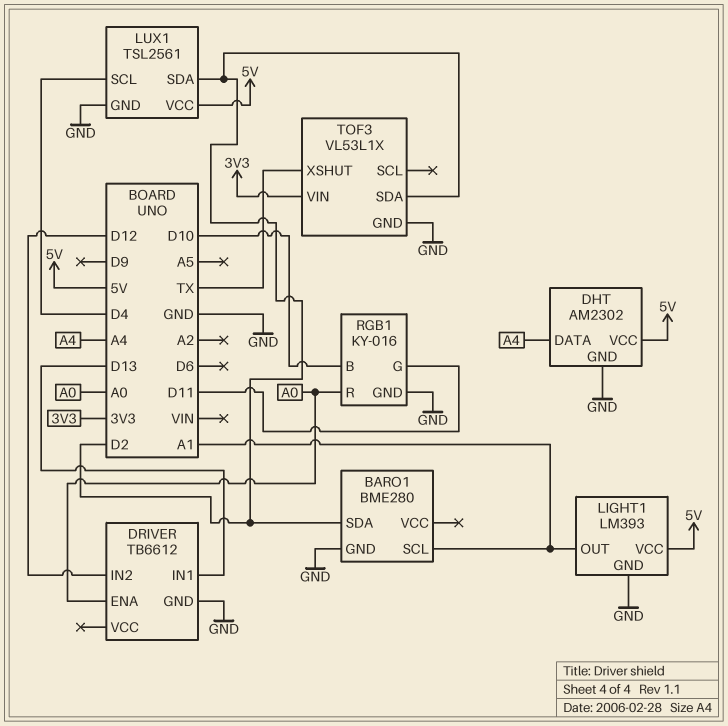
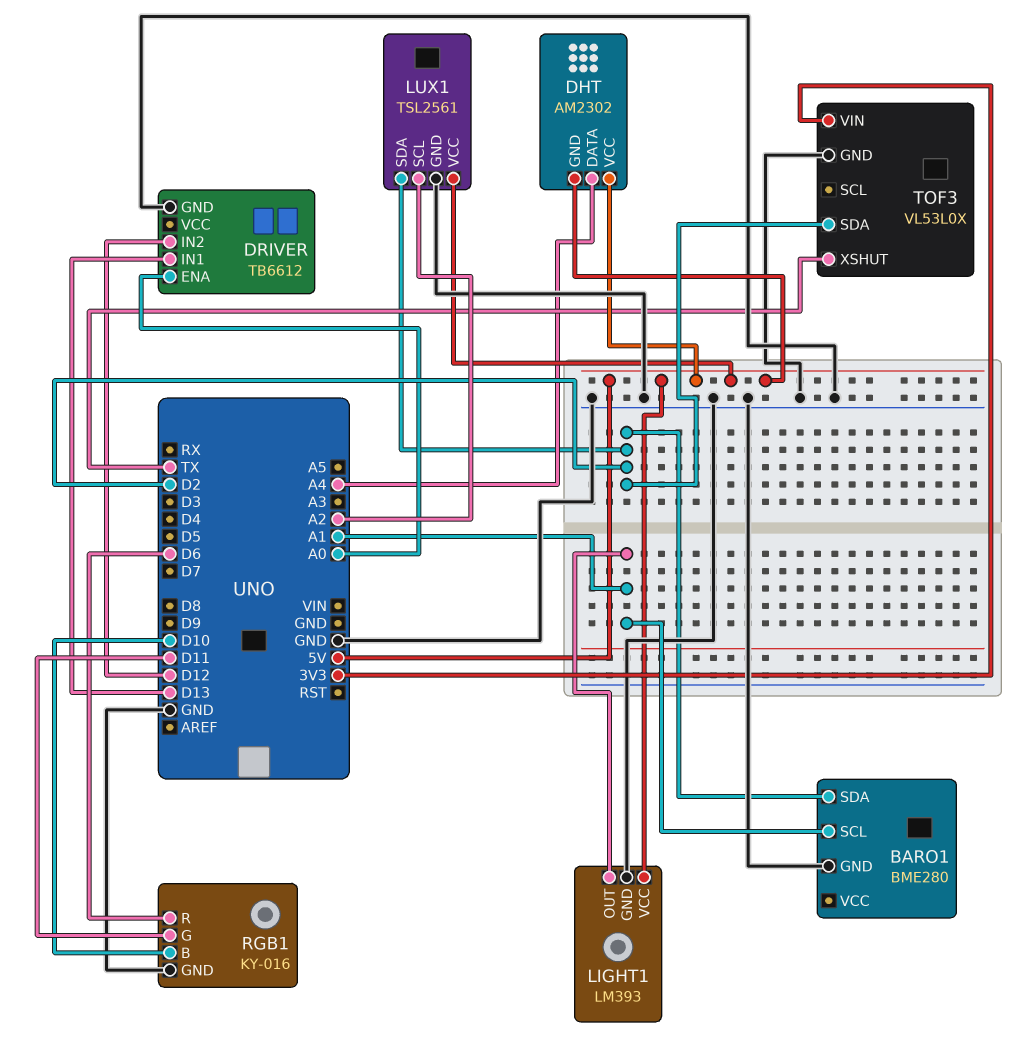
DHT pin GND: GND -> 5V
LUX1 pin SCL: D4 -> A2
RGB1 pin R: A0 -> D6
TOF3: VL53L1X -> VL53L0X

